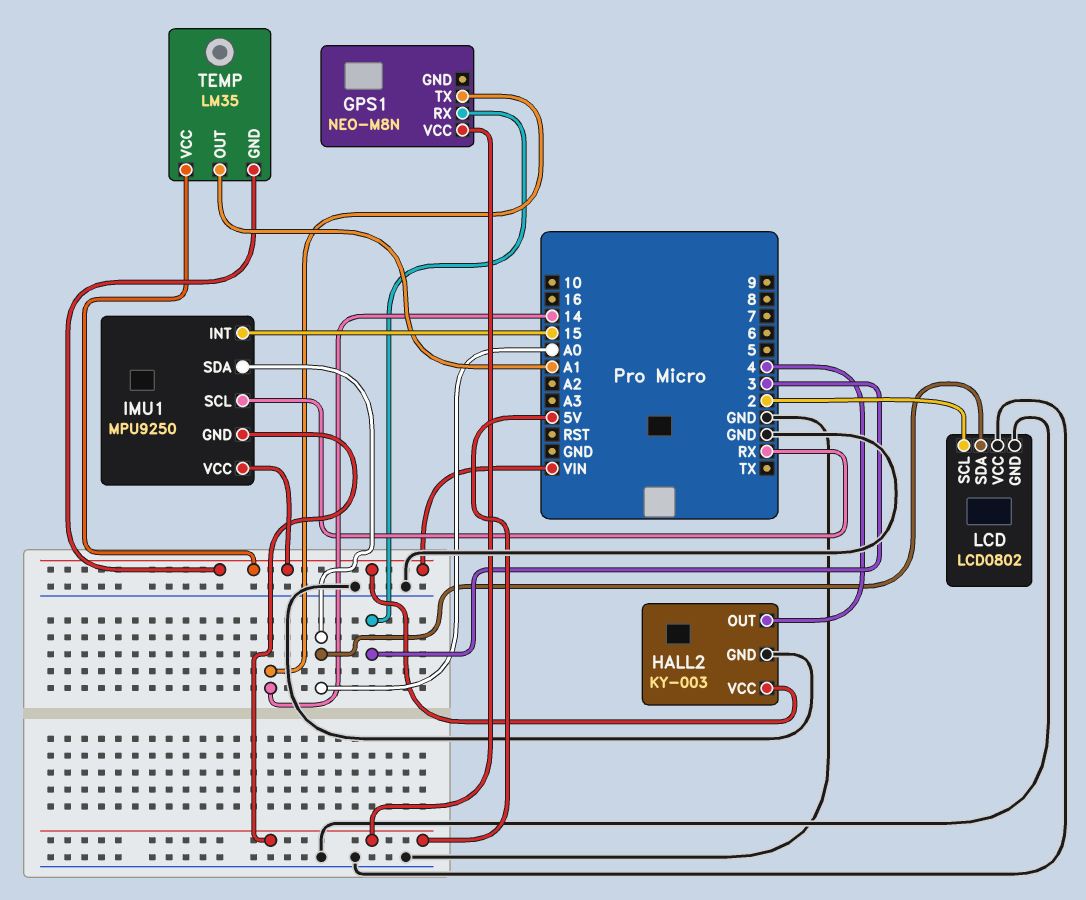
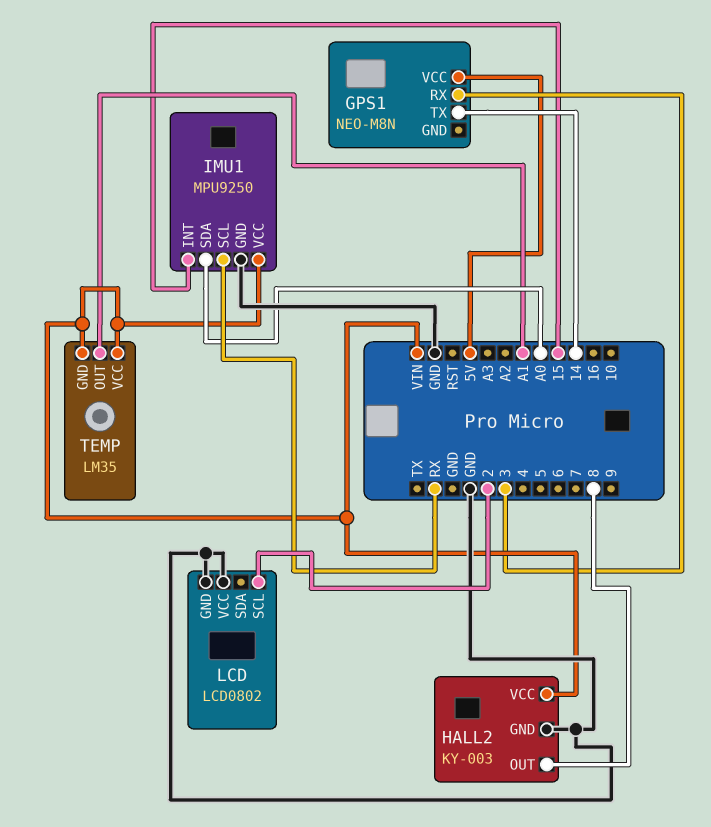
HALL2 pin OUT: 4 -> 8
IMU1 pin GND: 5V -> GND
LCD pin SDA: A0 -> none

